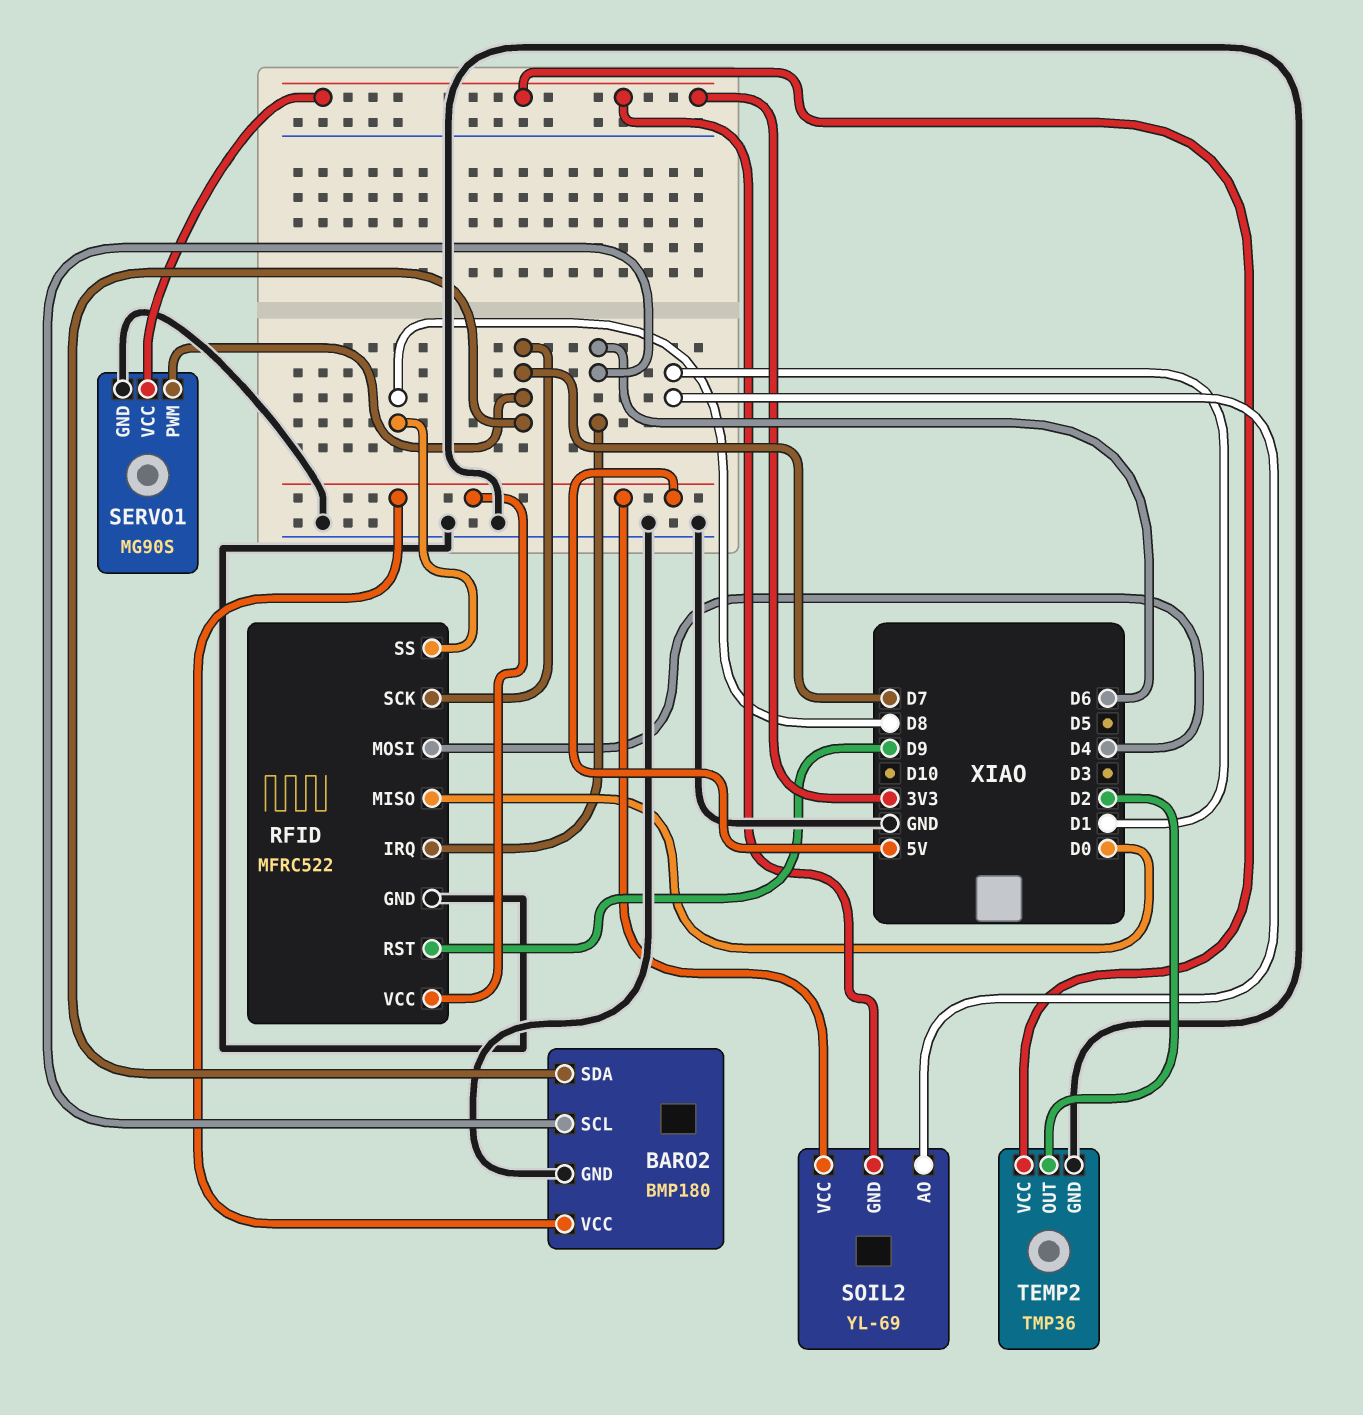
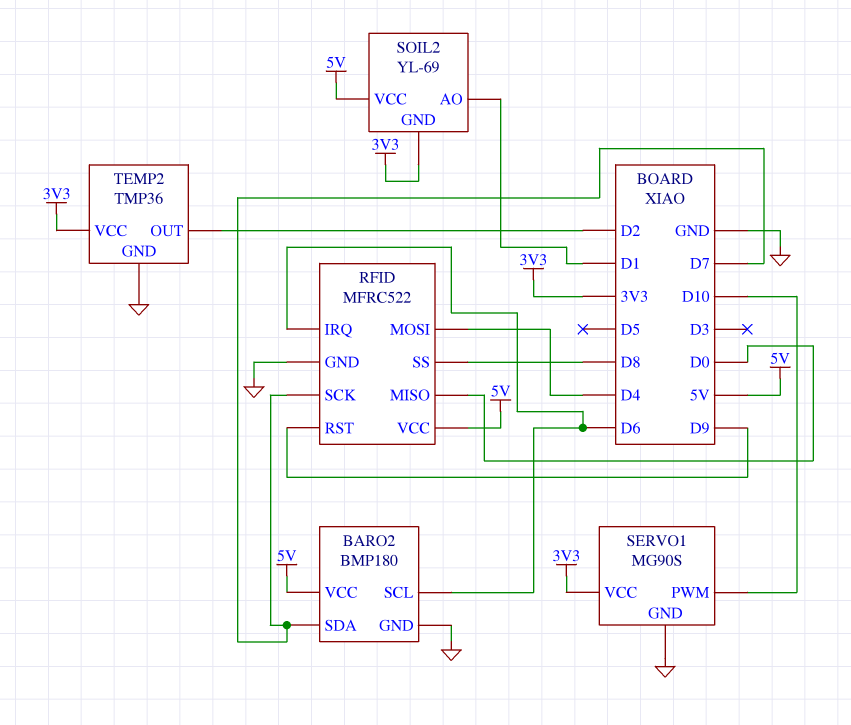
SERVO1 pin PWM: D7 -> D10

